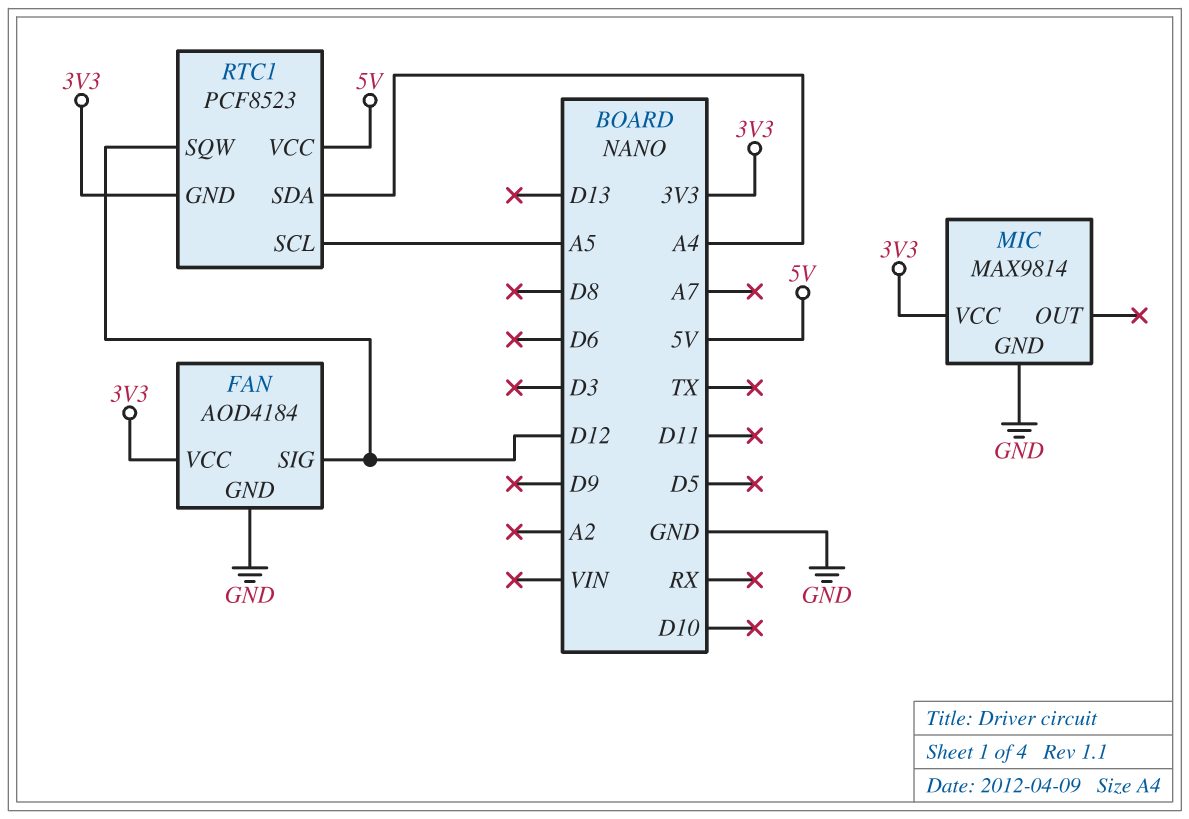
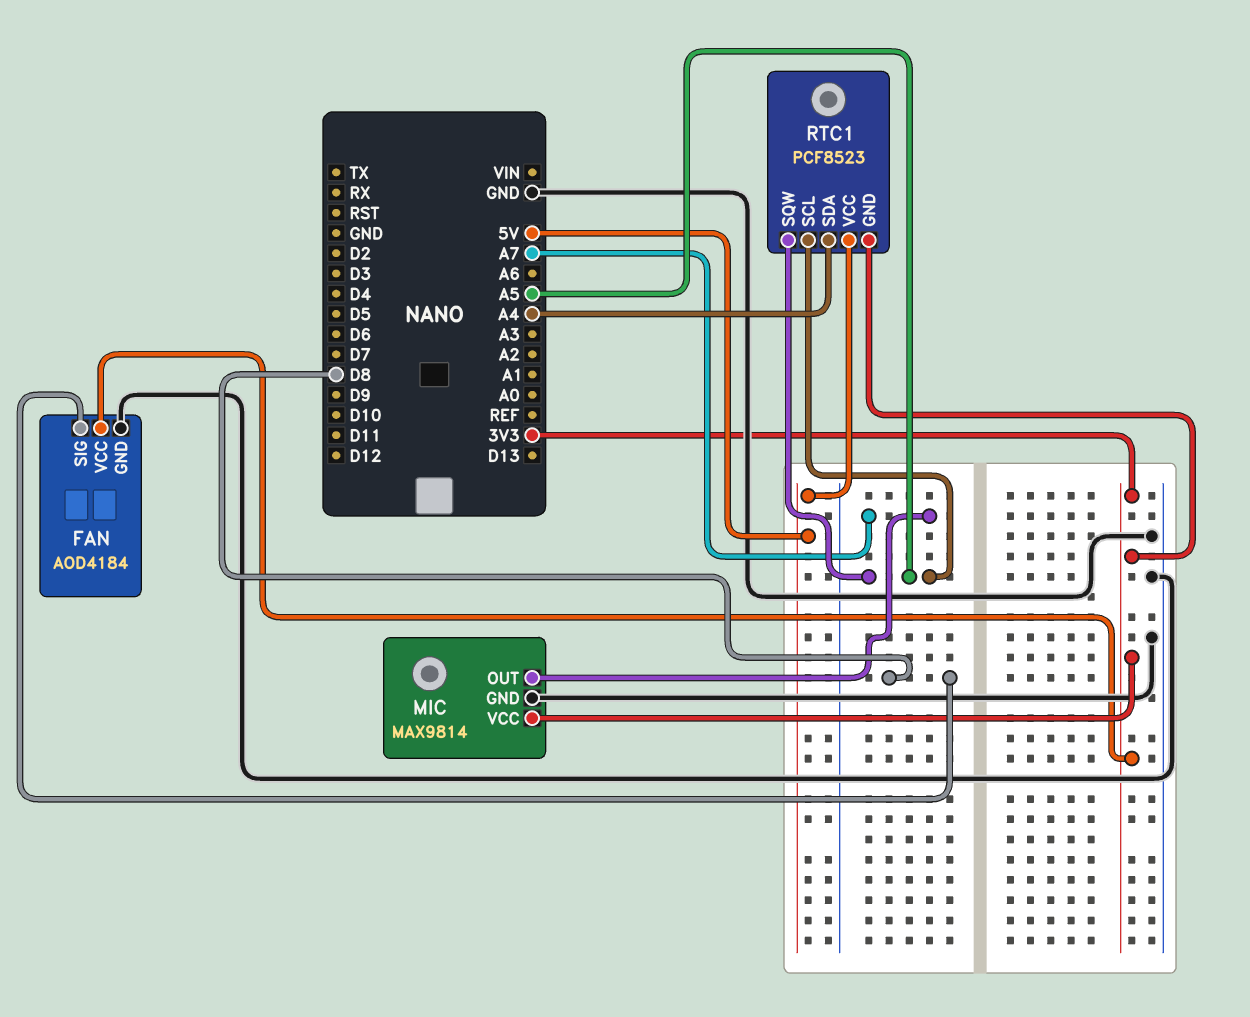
FAN pin SIG: D12 -> D8
MIC pin OUT: none -> A7
RTC1 pin SQW: D12 -> A5

